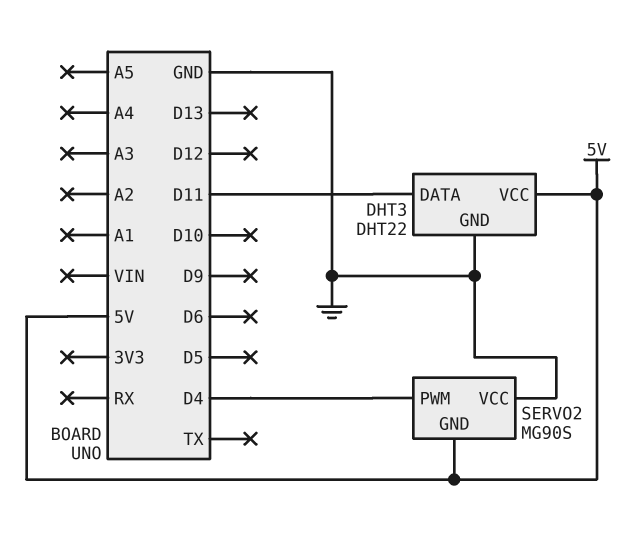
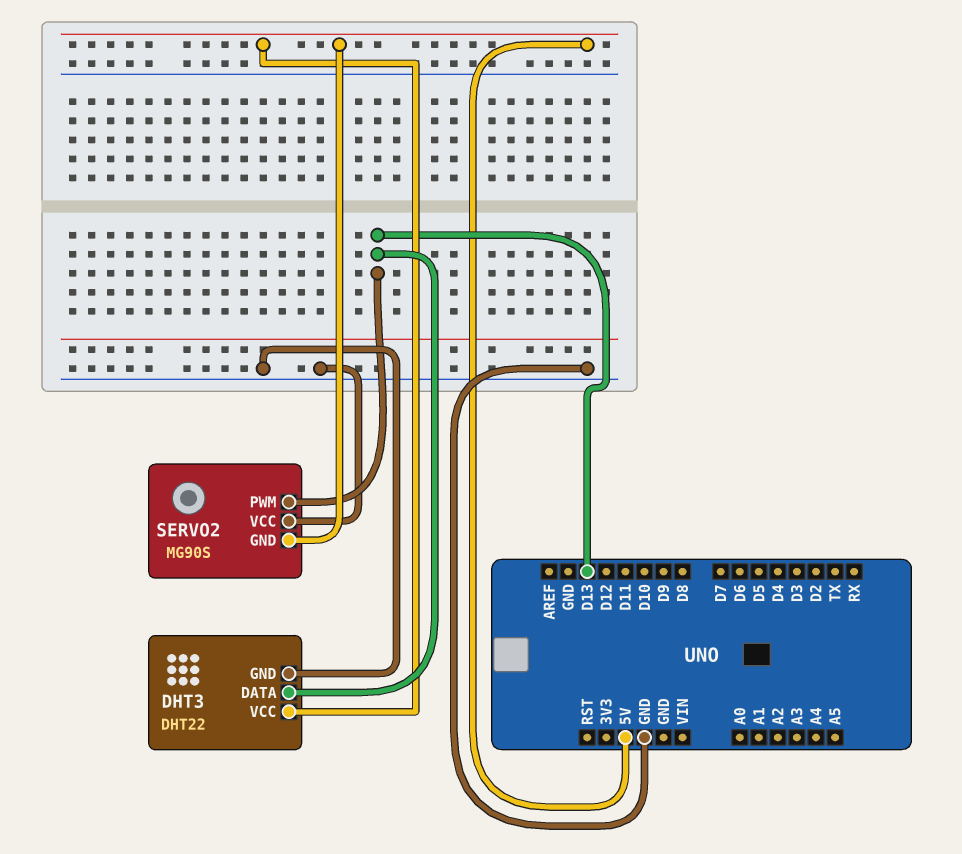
DHT3 pin DATA: D11 -> D13
SERVO2 pin PWM: D4 -> D13

